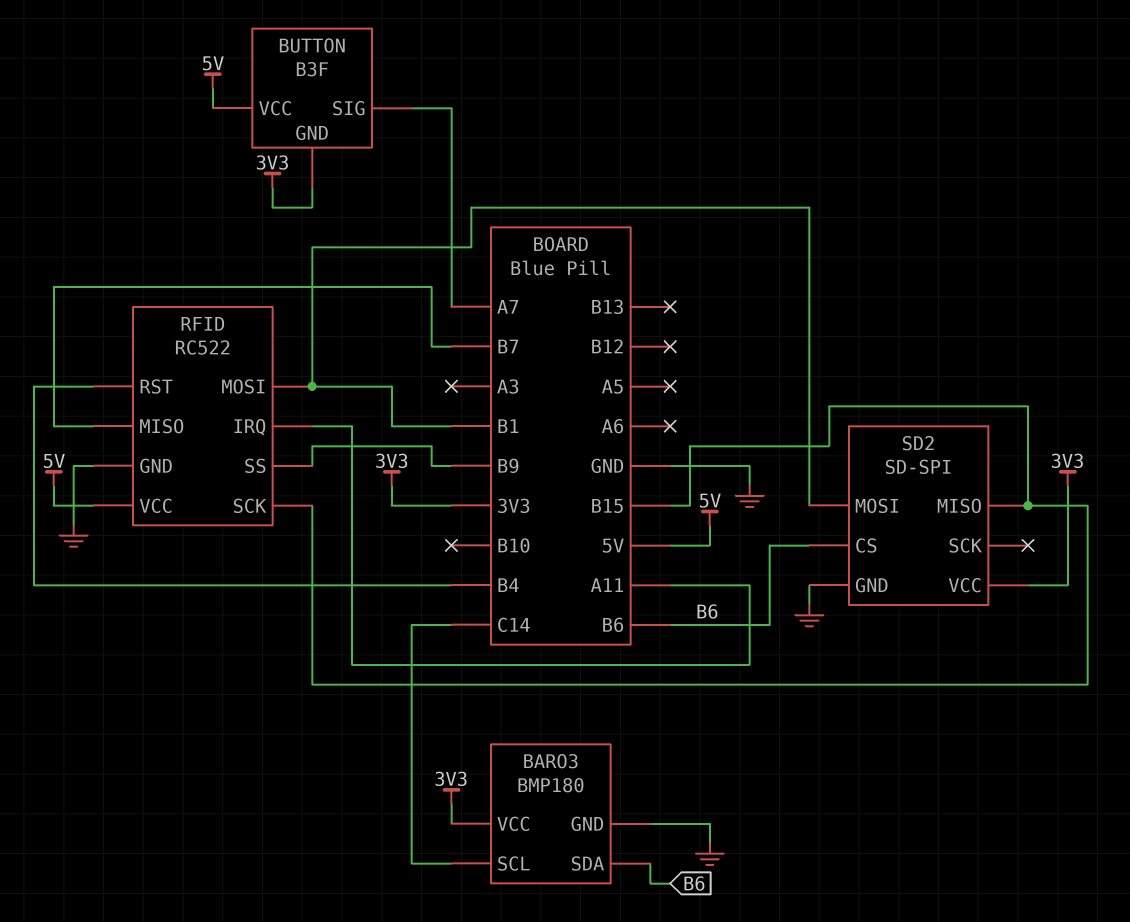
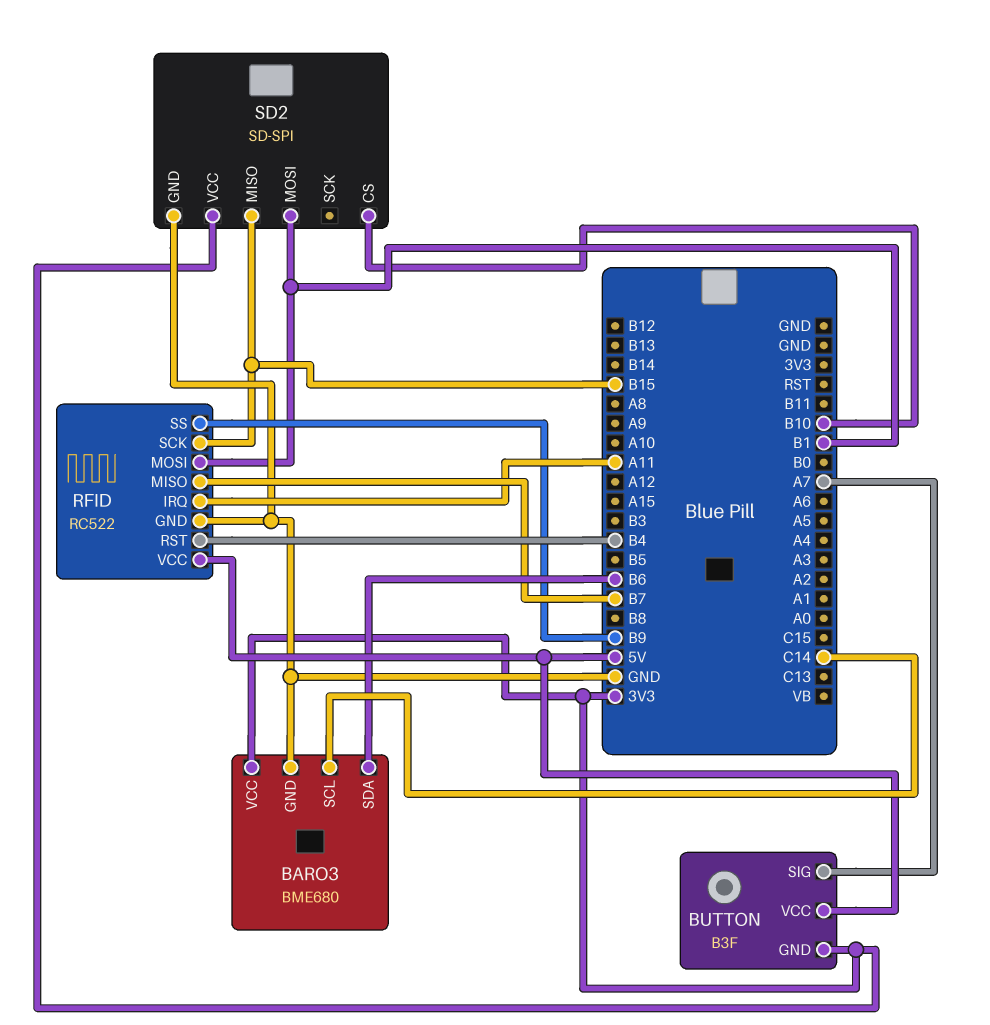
BARO3: BMP180 -> BME680
SD2 pin CS: B6 -> B10

